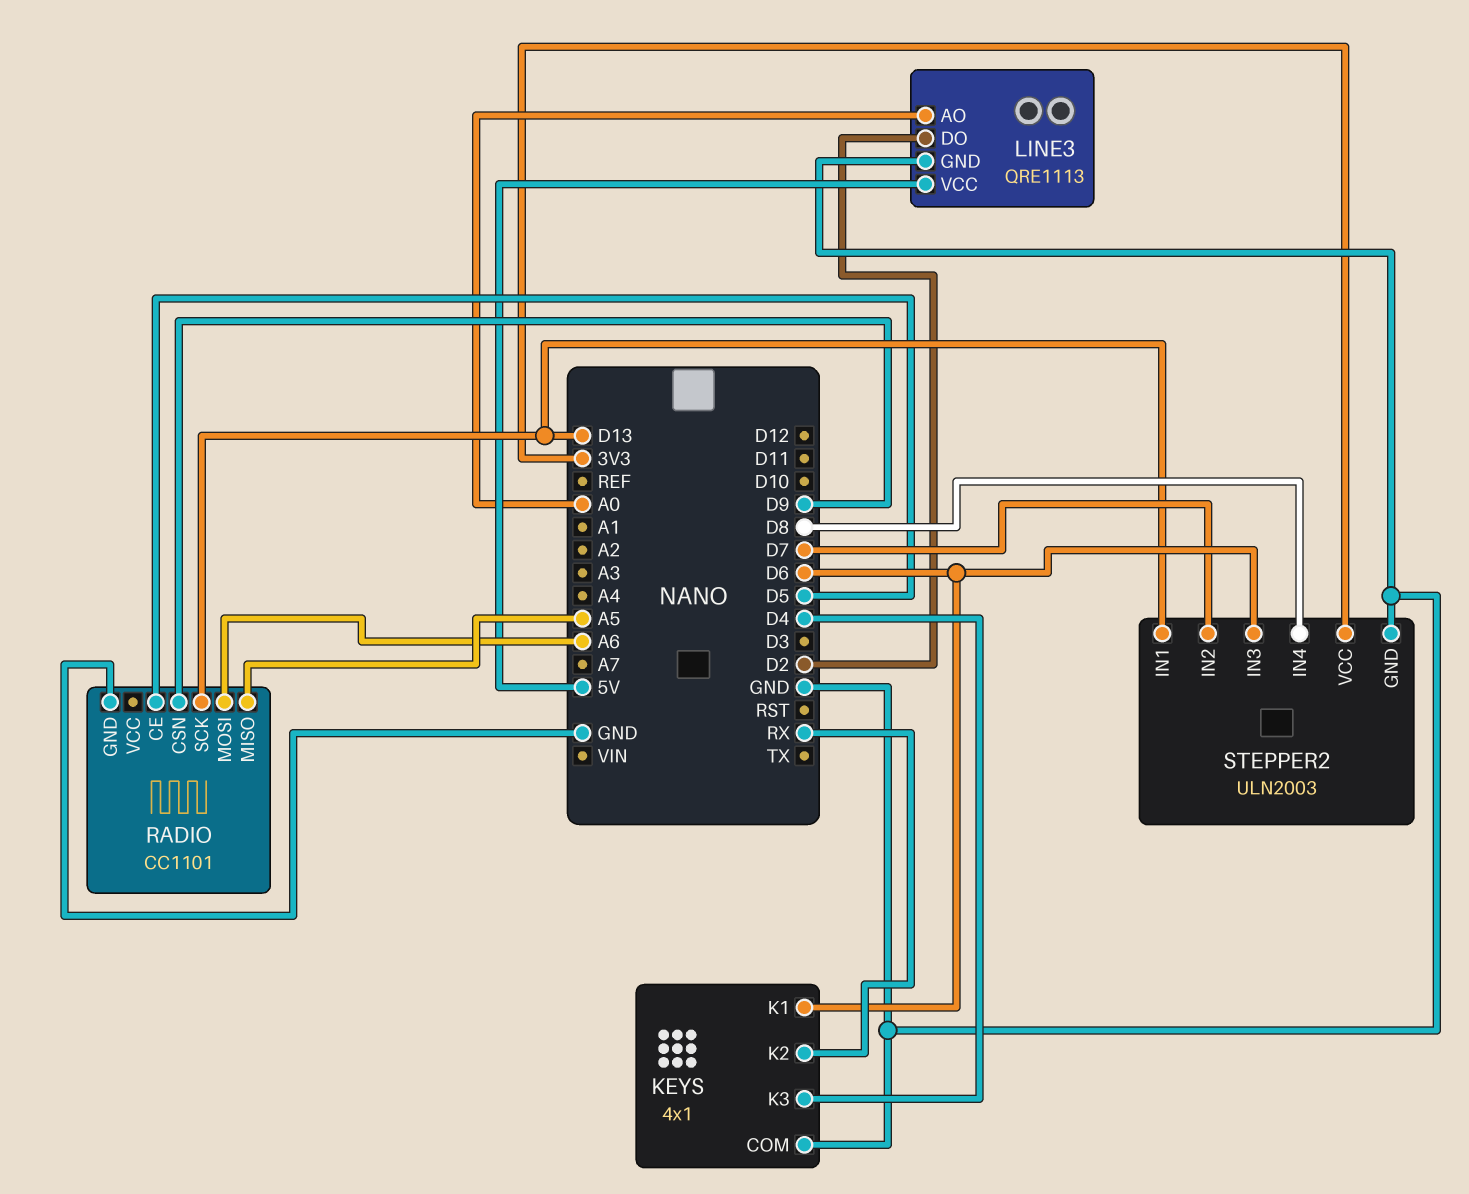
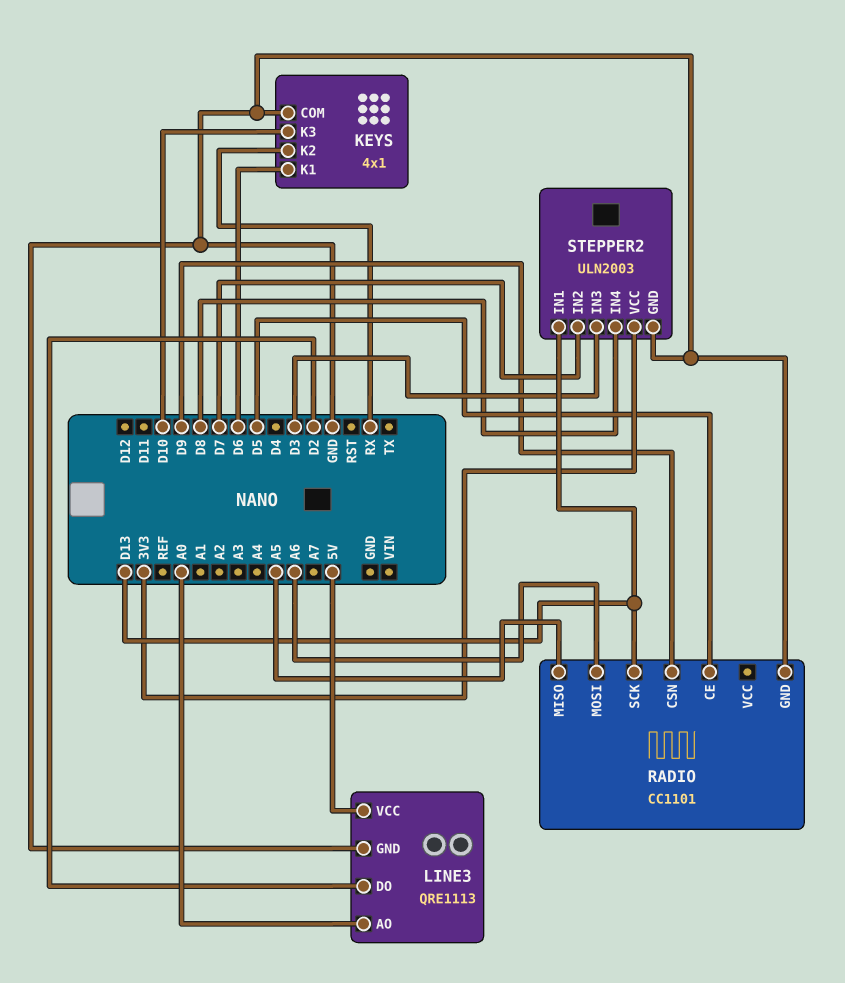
KEYS pin K3: D4 -> D10
STEPPER2 pin IN3: D6 -> D3

